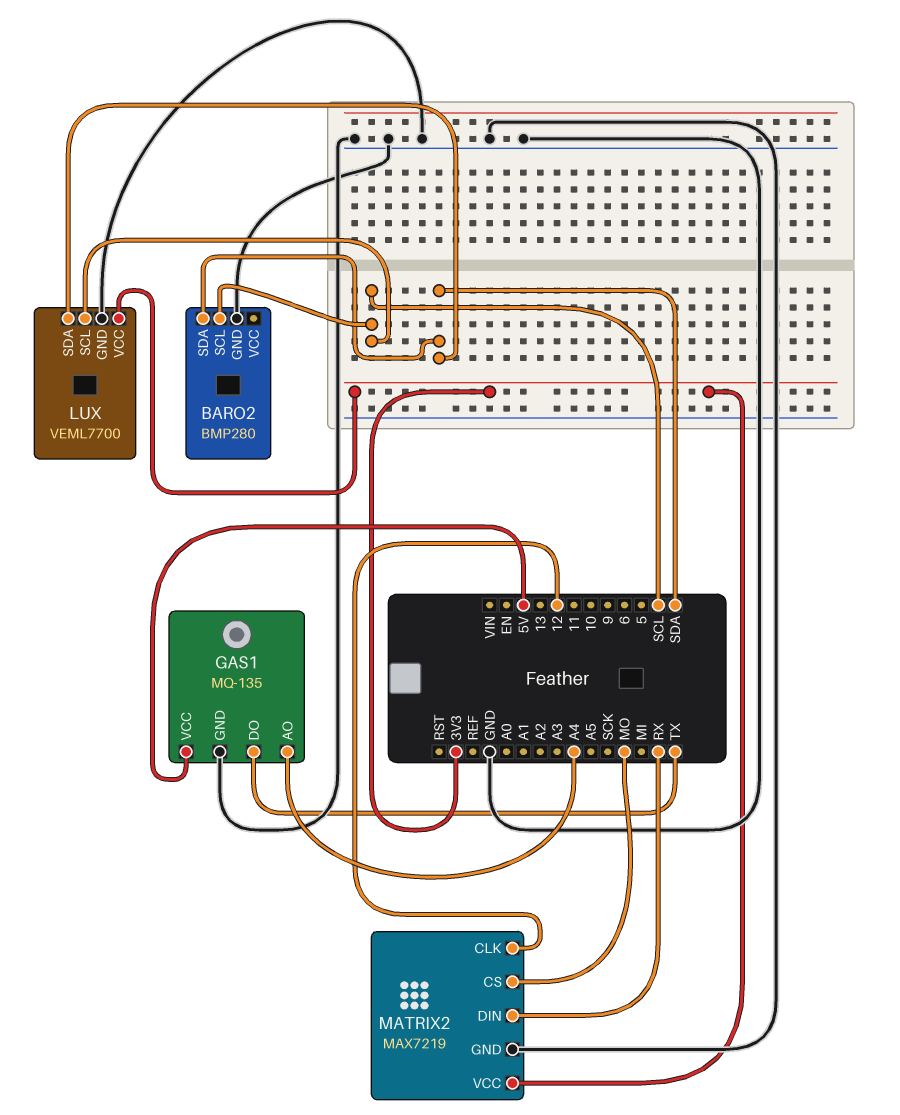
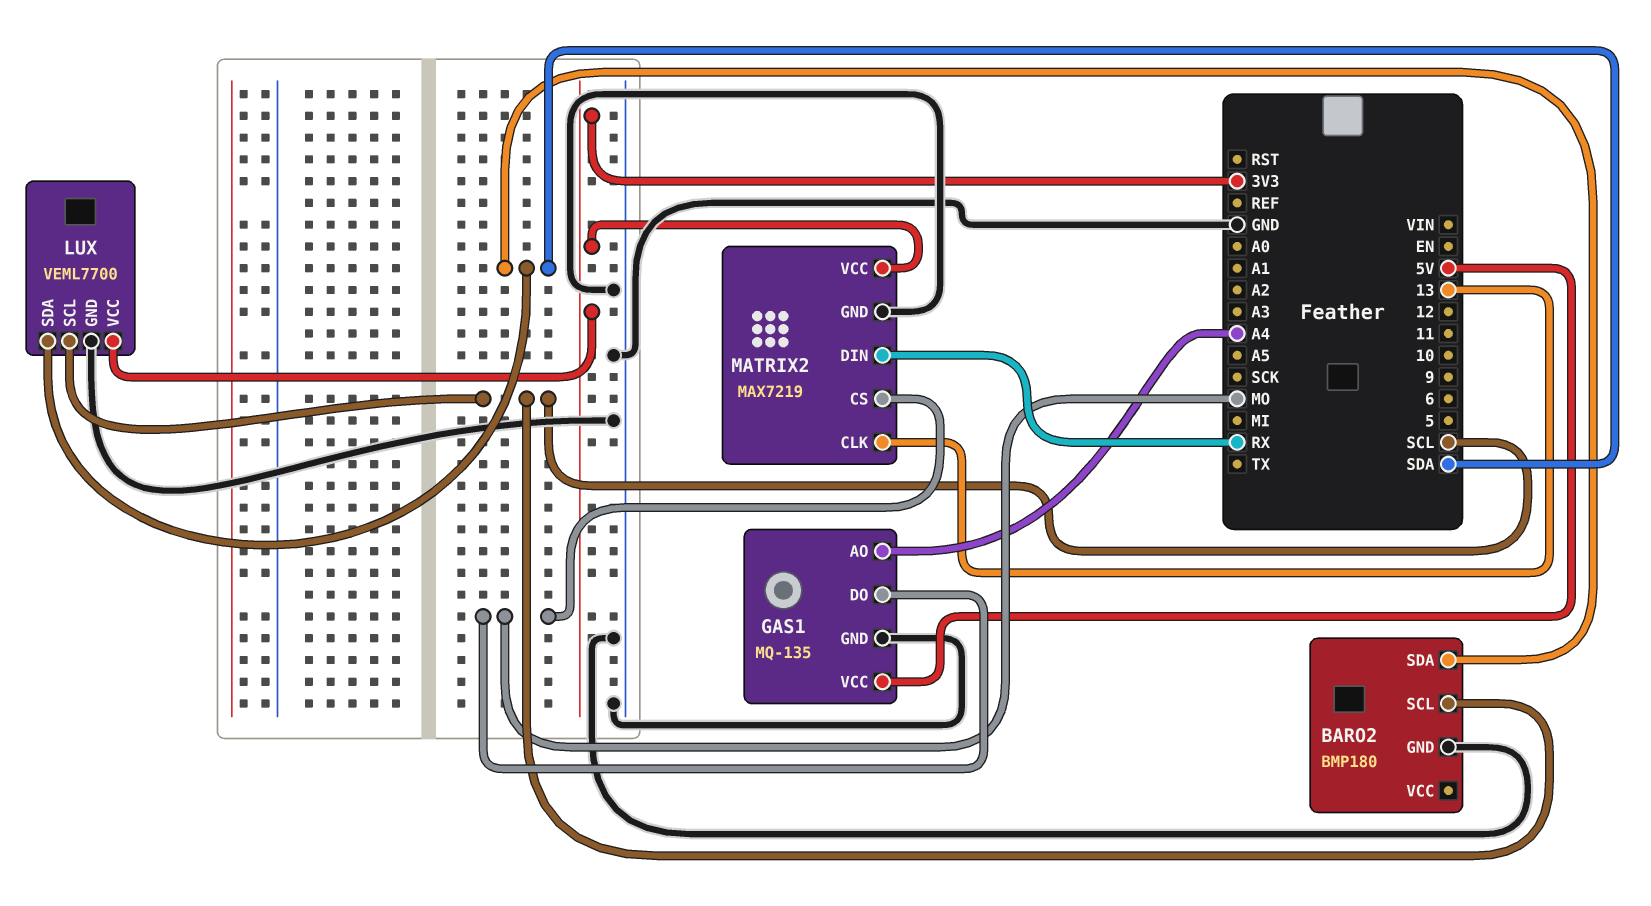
BARO2: BMP280 -> BMP180
GAS1 pin DO: TX -> MO
MATRIX2 pin CLK: 12 -> 13

